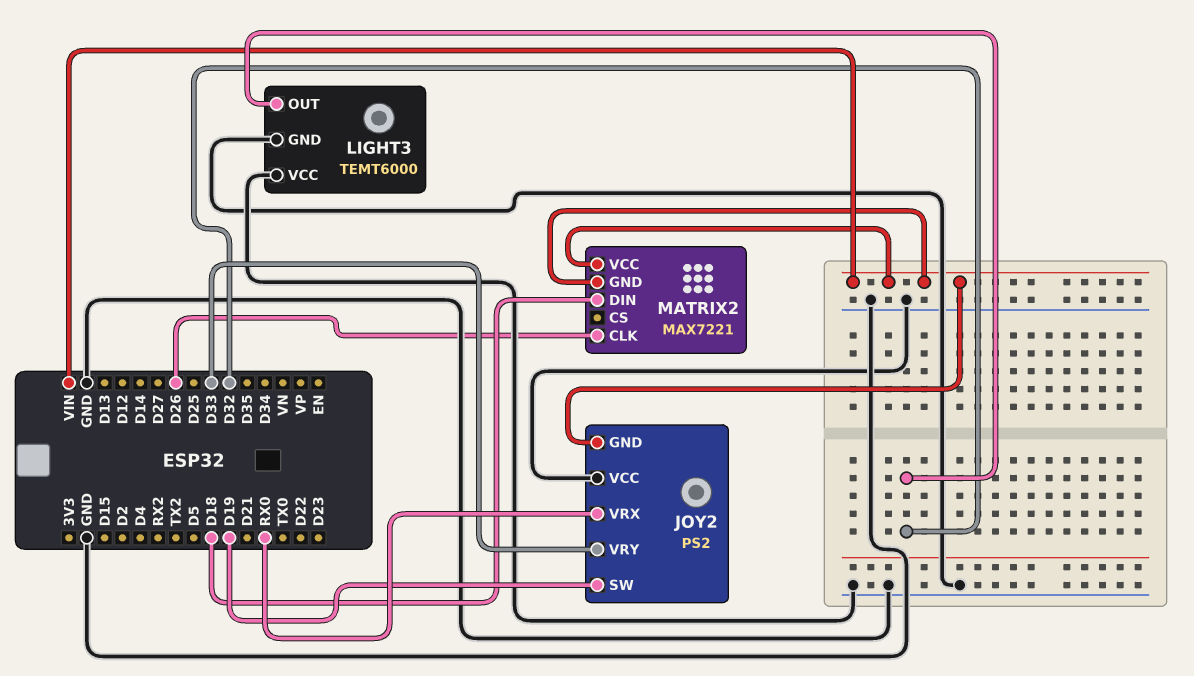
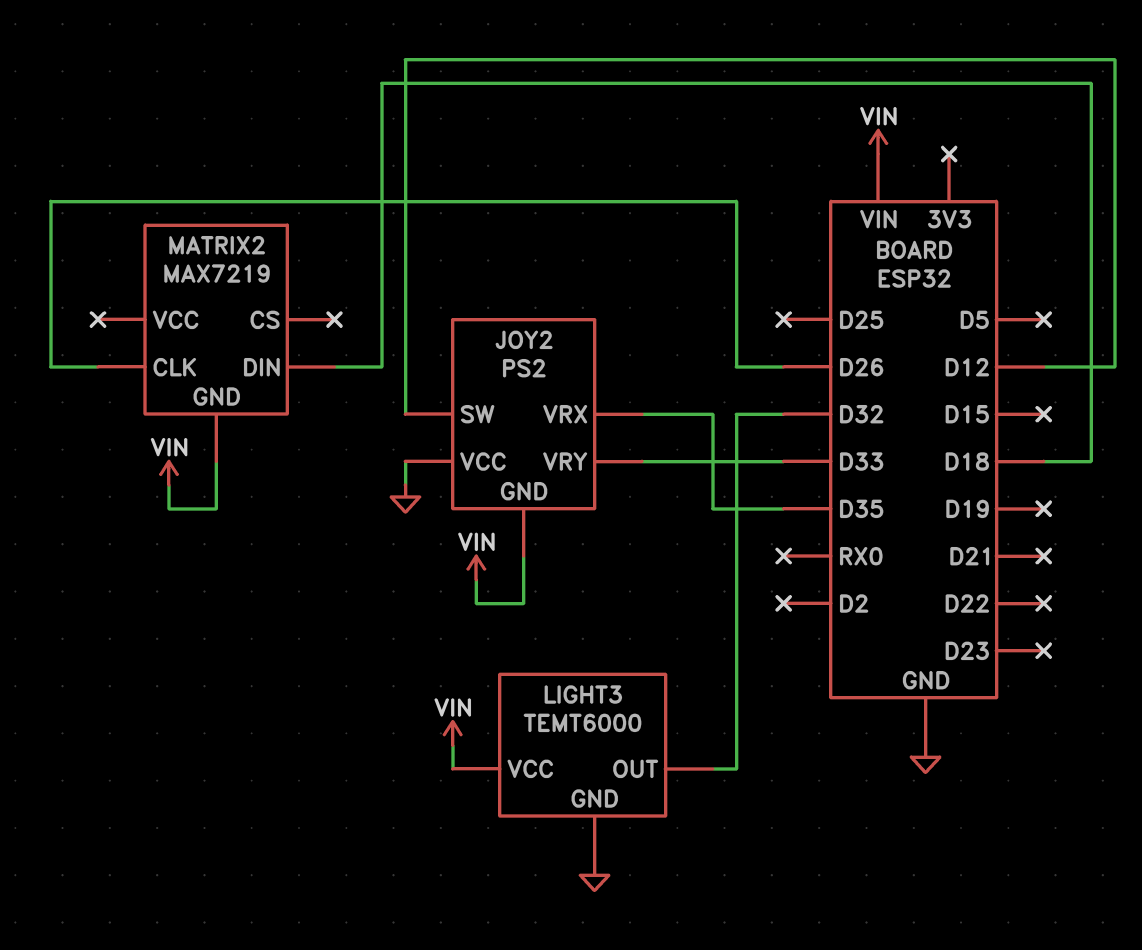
JOY2 pin SW: D19 -> D12
JOY2 pin VRX: RX0 -> D35
LIGHT3 pin VCC: GND -> VIN
MATRIX2: MAX7221 -> MAX7219
MATRIX2 pin VCC: VIN -> none

